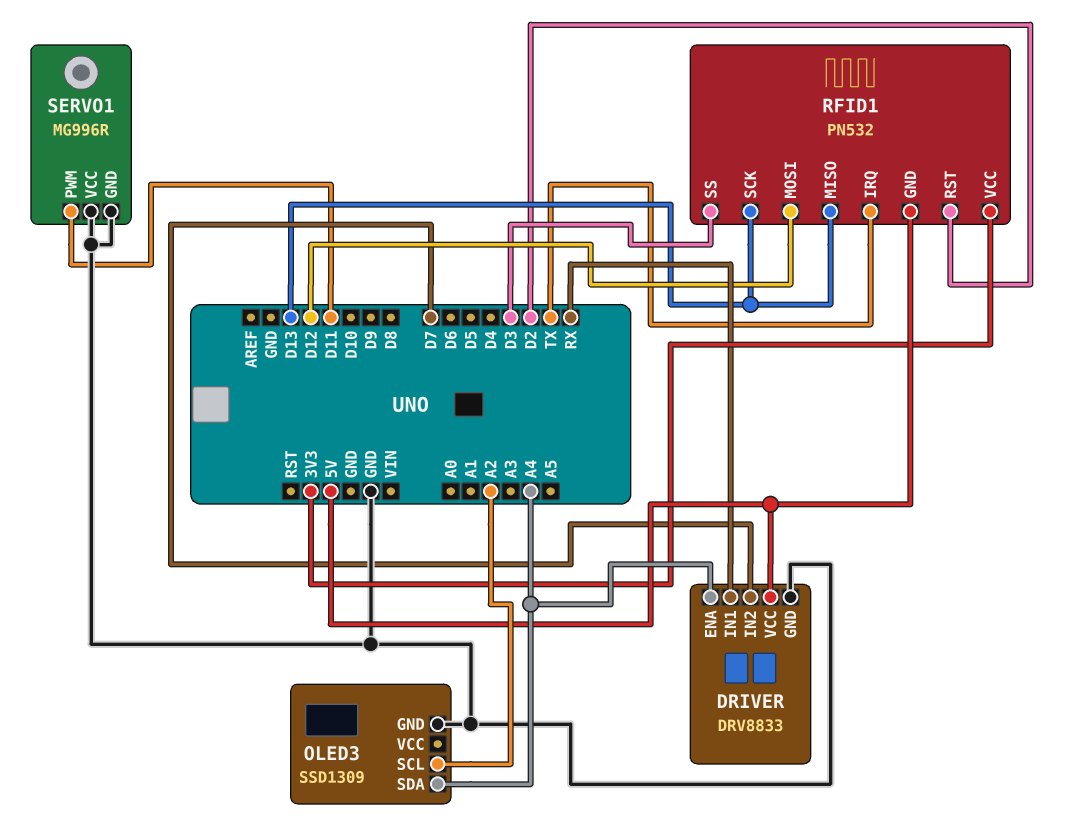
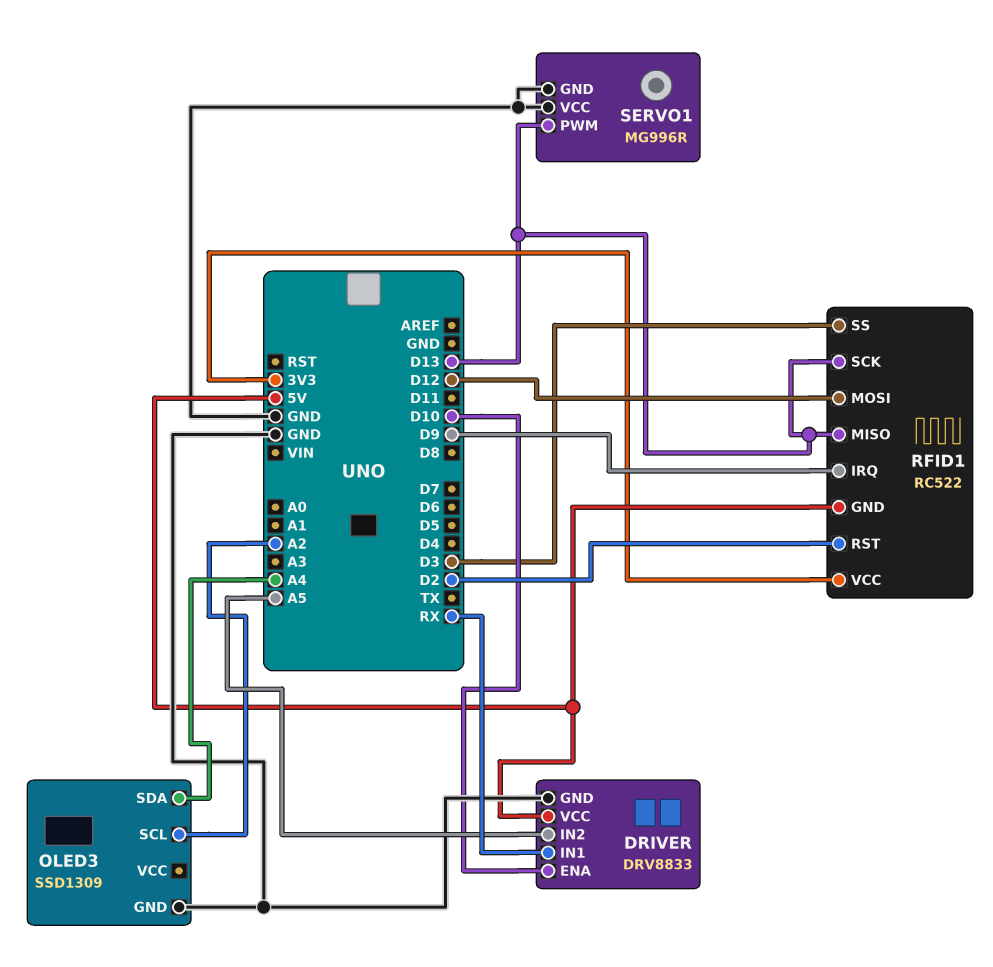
DRIVER pin ENA: A4 -> D10
DRIVER pin IN2: D7 -> A5
RFID1: PN532 -> RC522
RFID1 pin IRQ: TX -> D9
SERVO1 pin PWM: D11 -> D13

